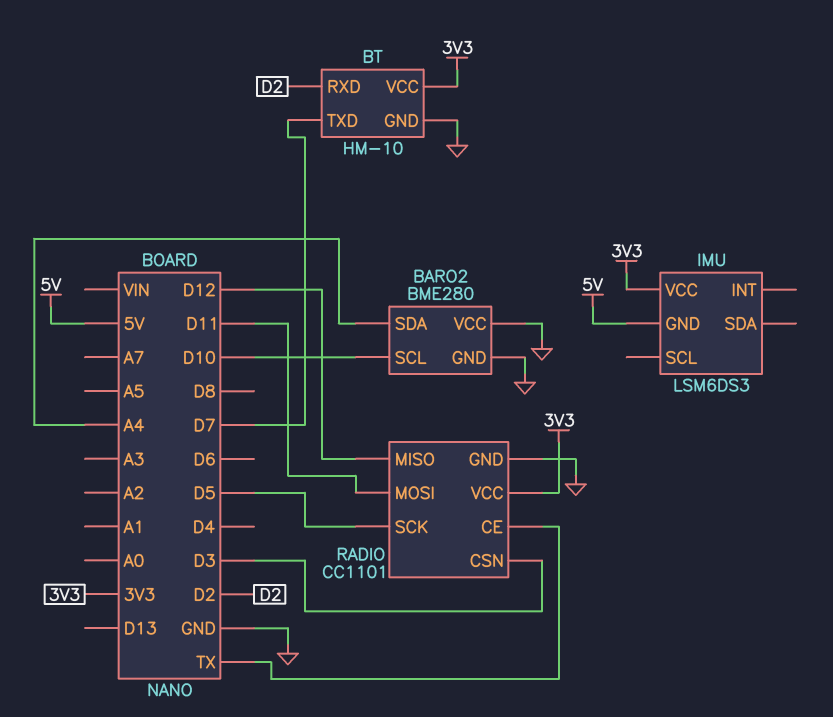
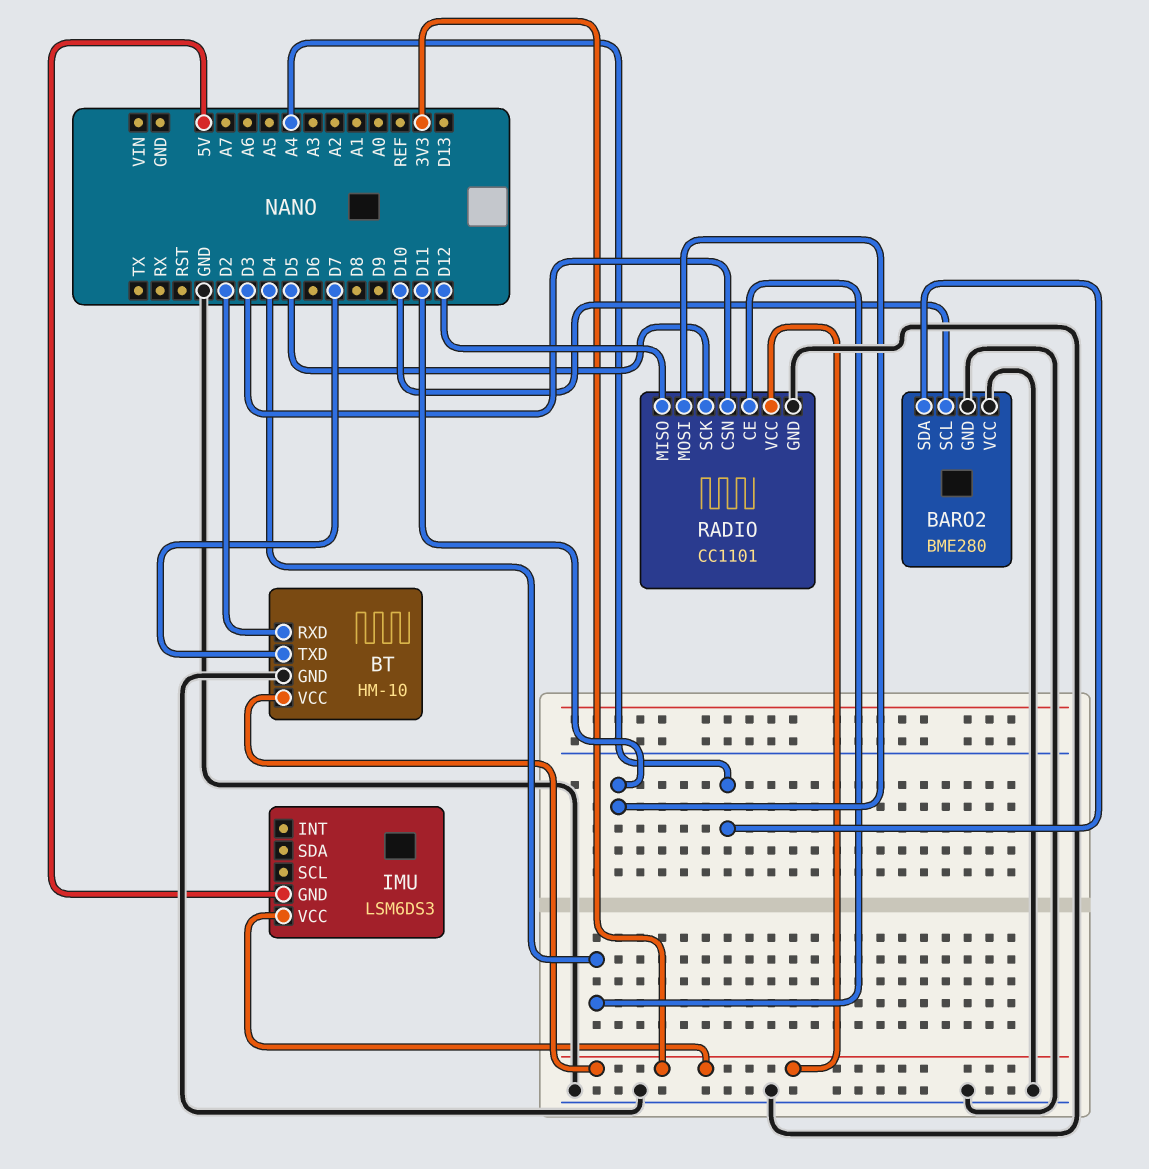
RADIO pin CE: TX -> D4

